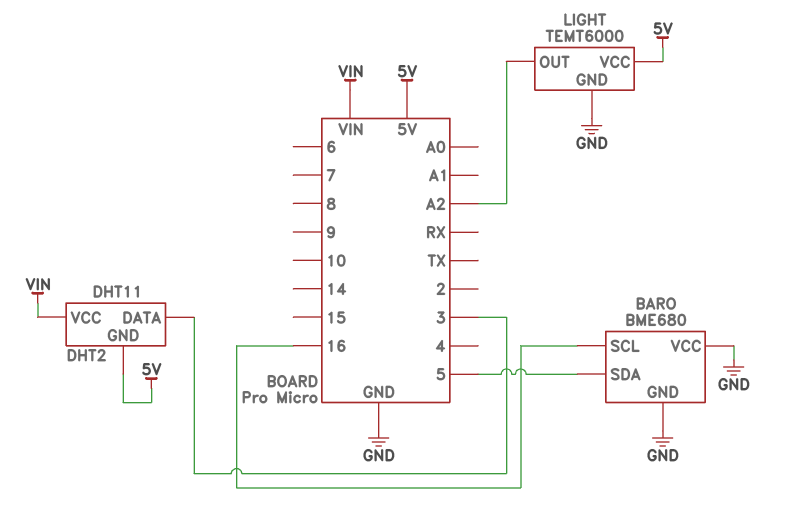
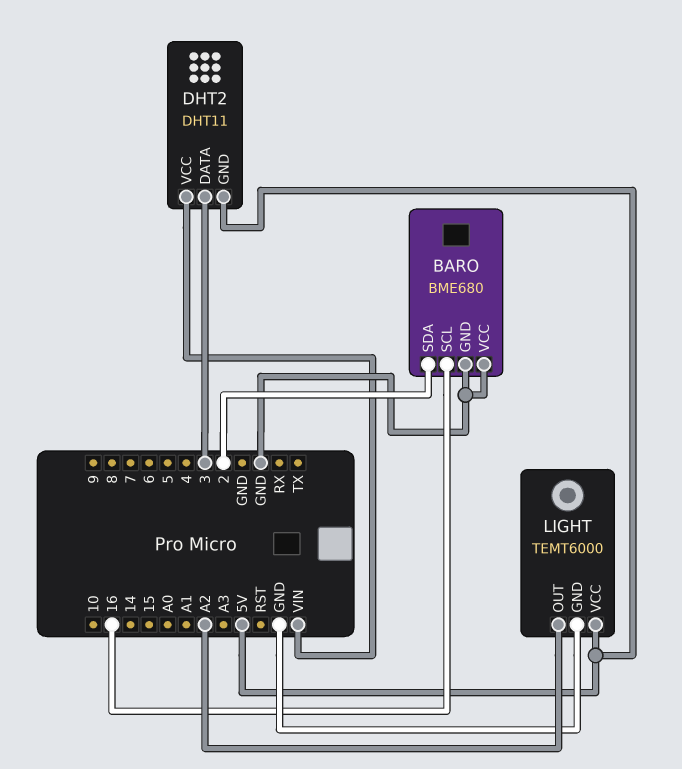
BARO pin SDA: 5 -> 2

